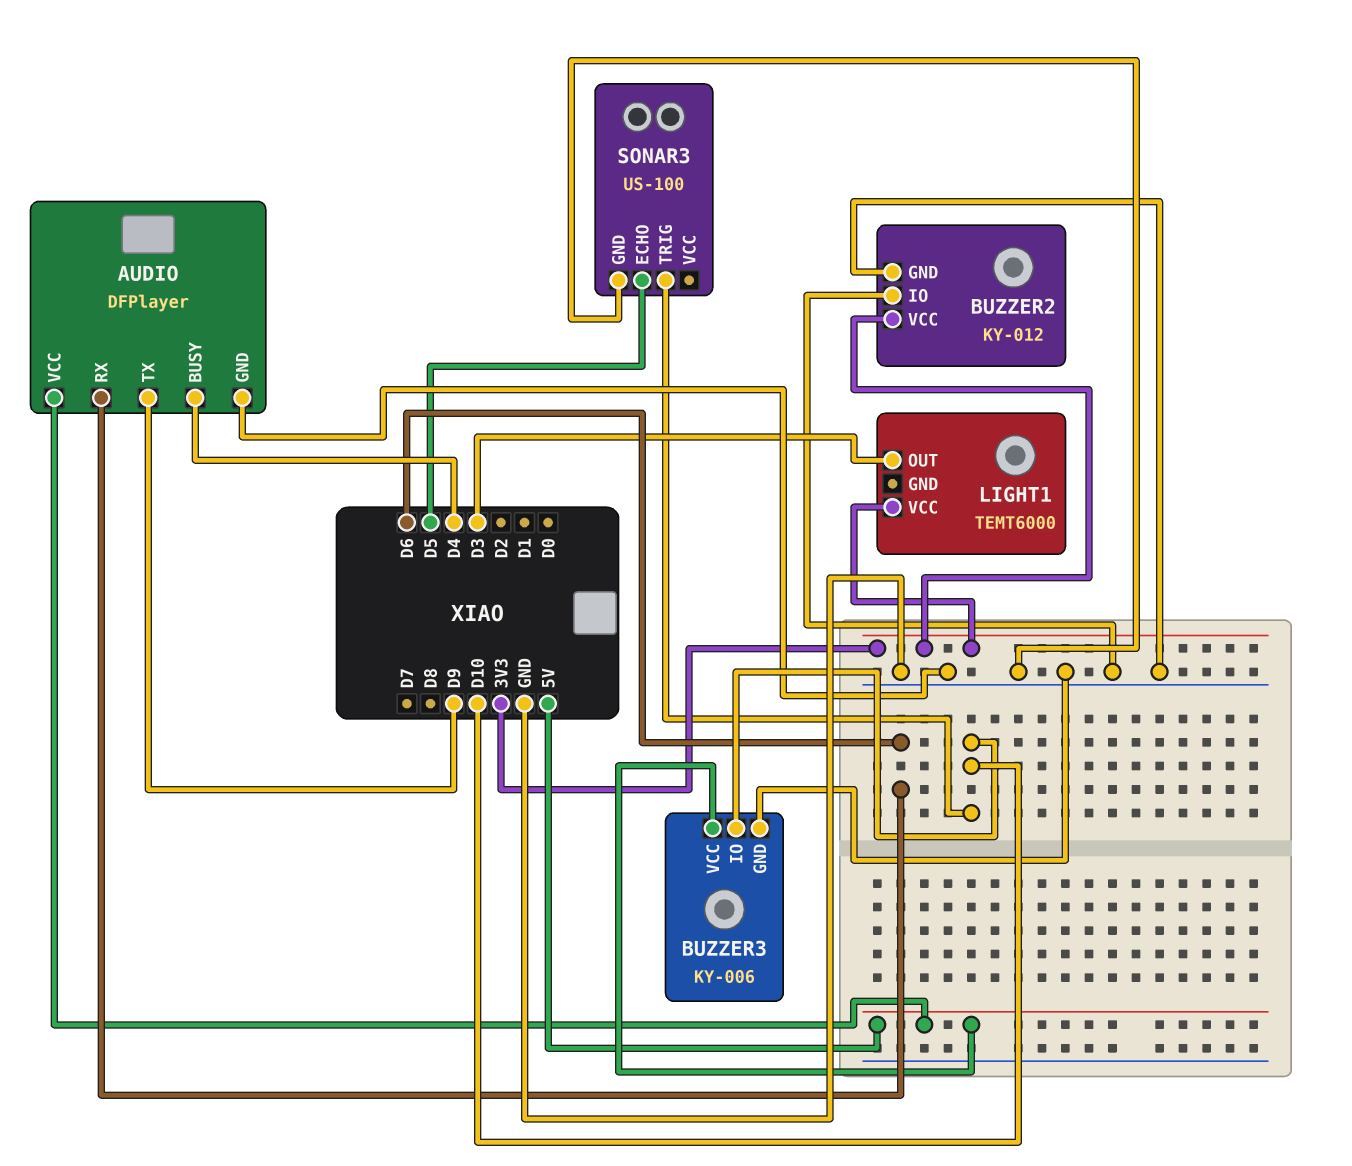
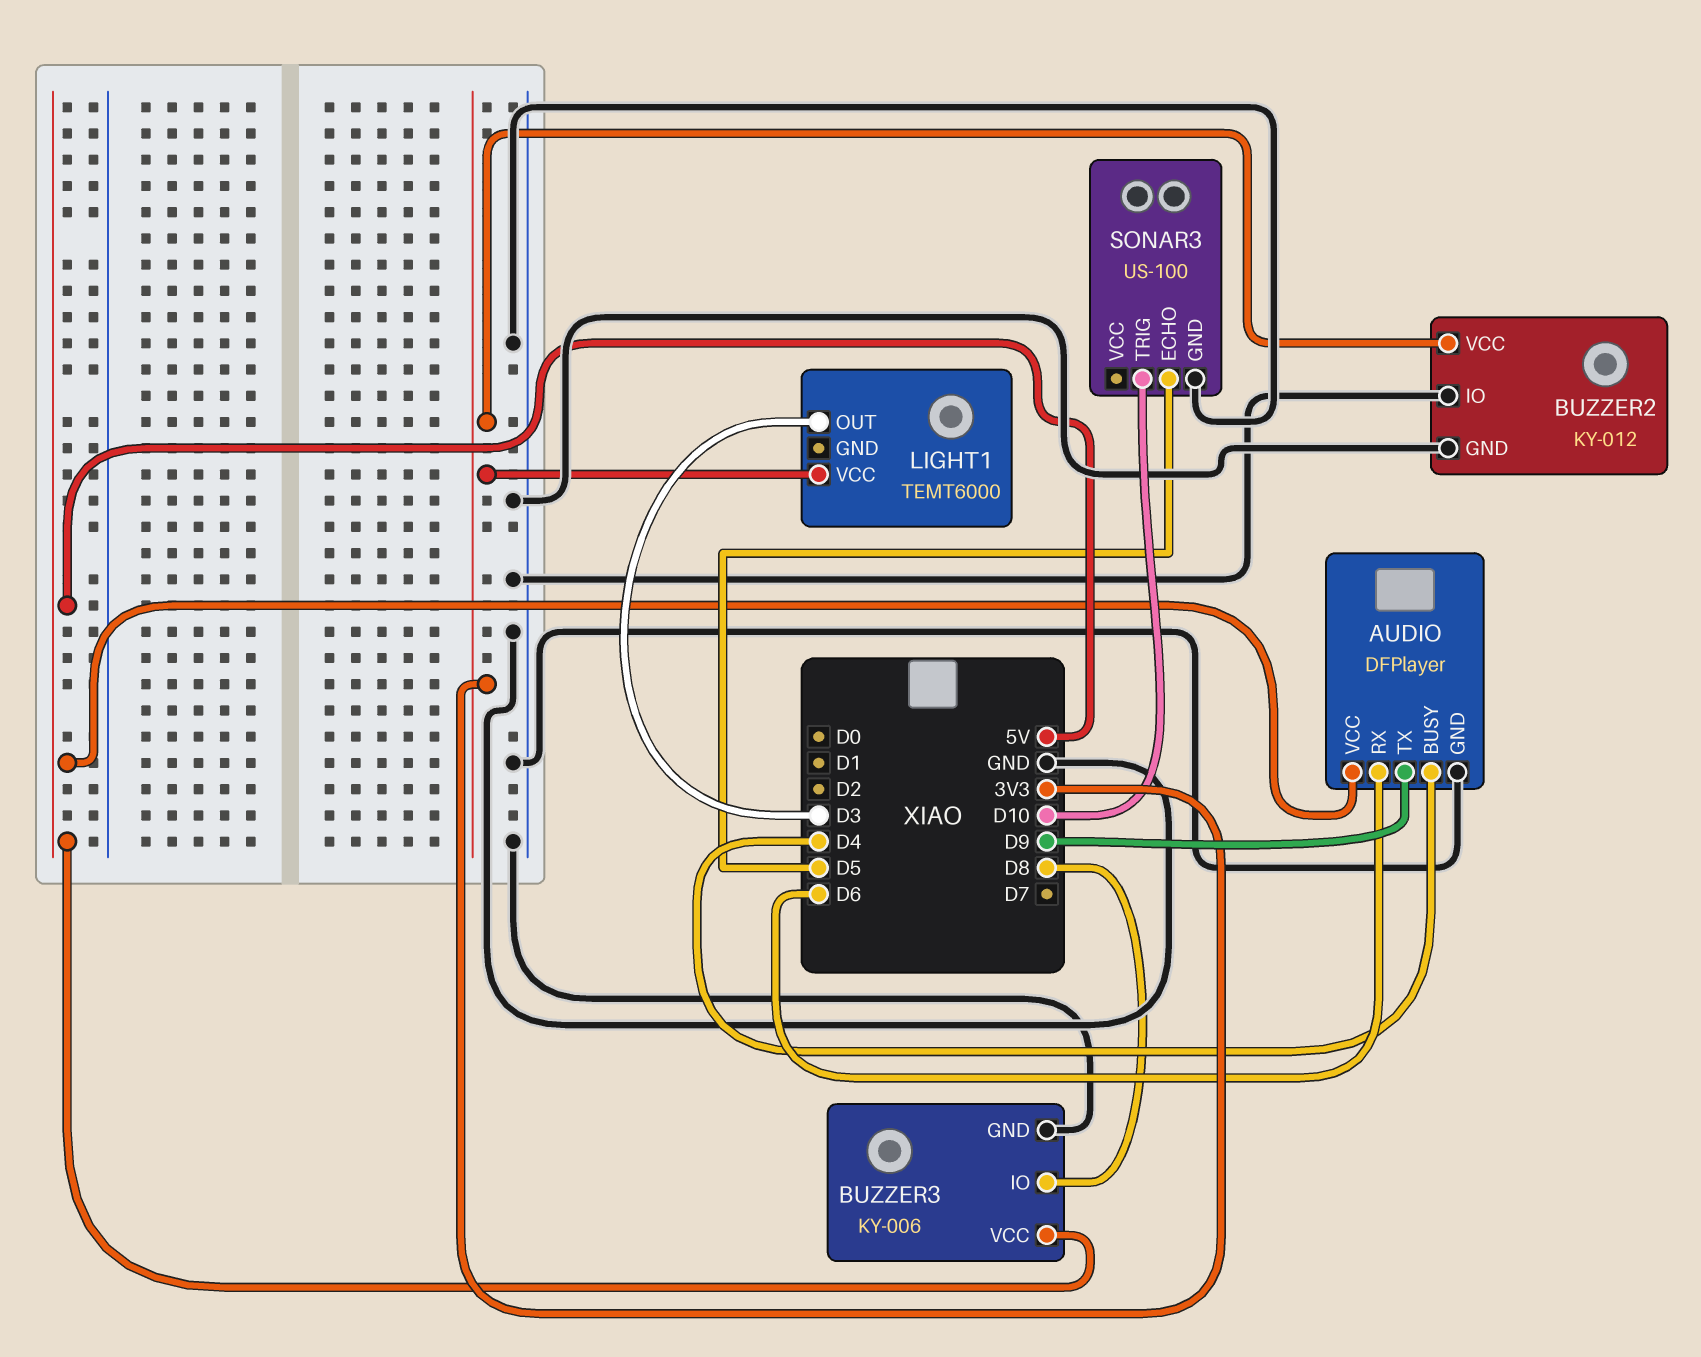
BUZZER3 pin IO: D10 -> D8

